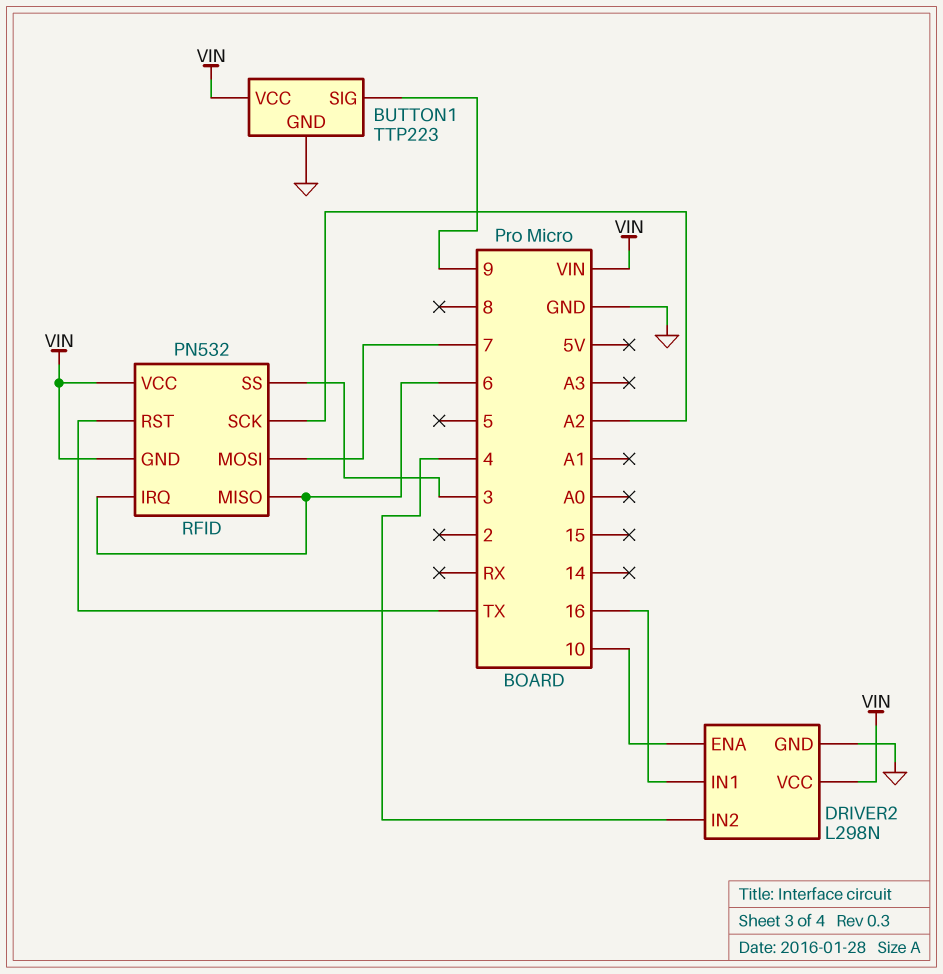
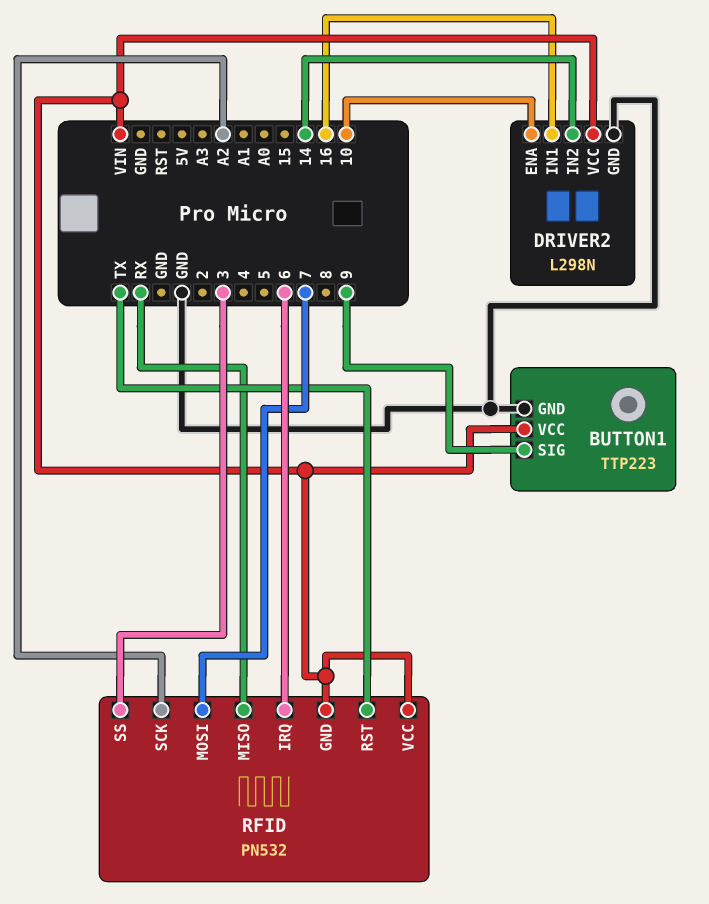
DRIVER2 pin IN2: 4 -> 14
RFID pin MISO: 6 -> RX

